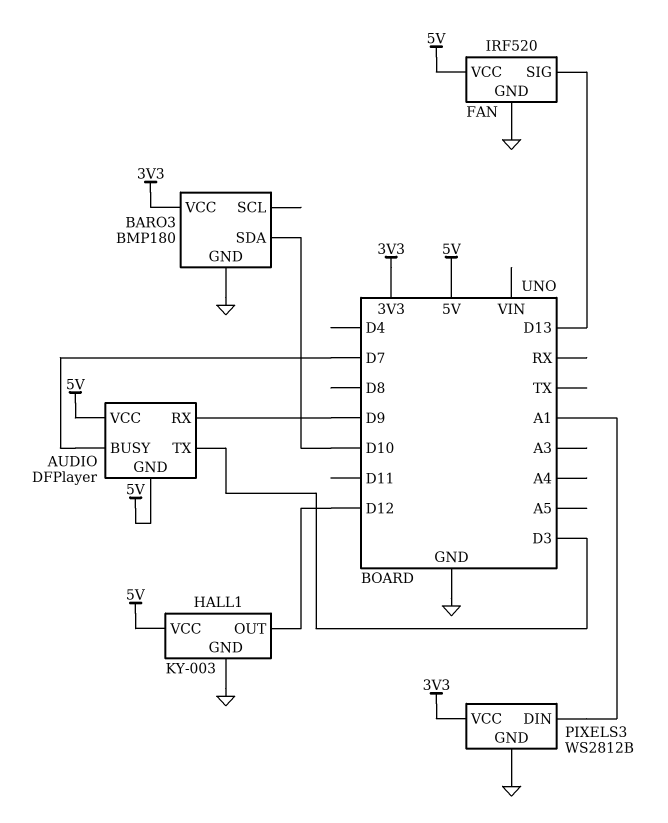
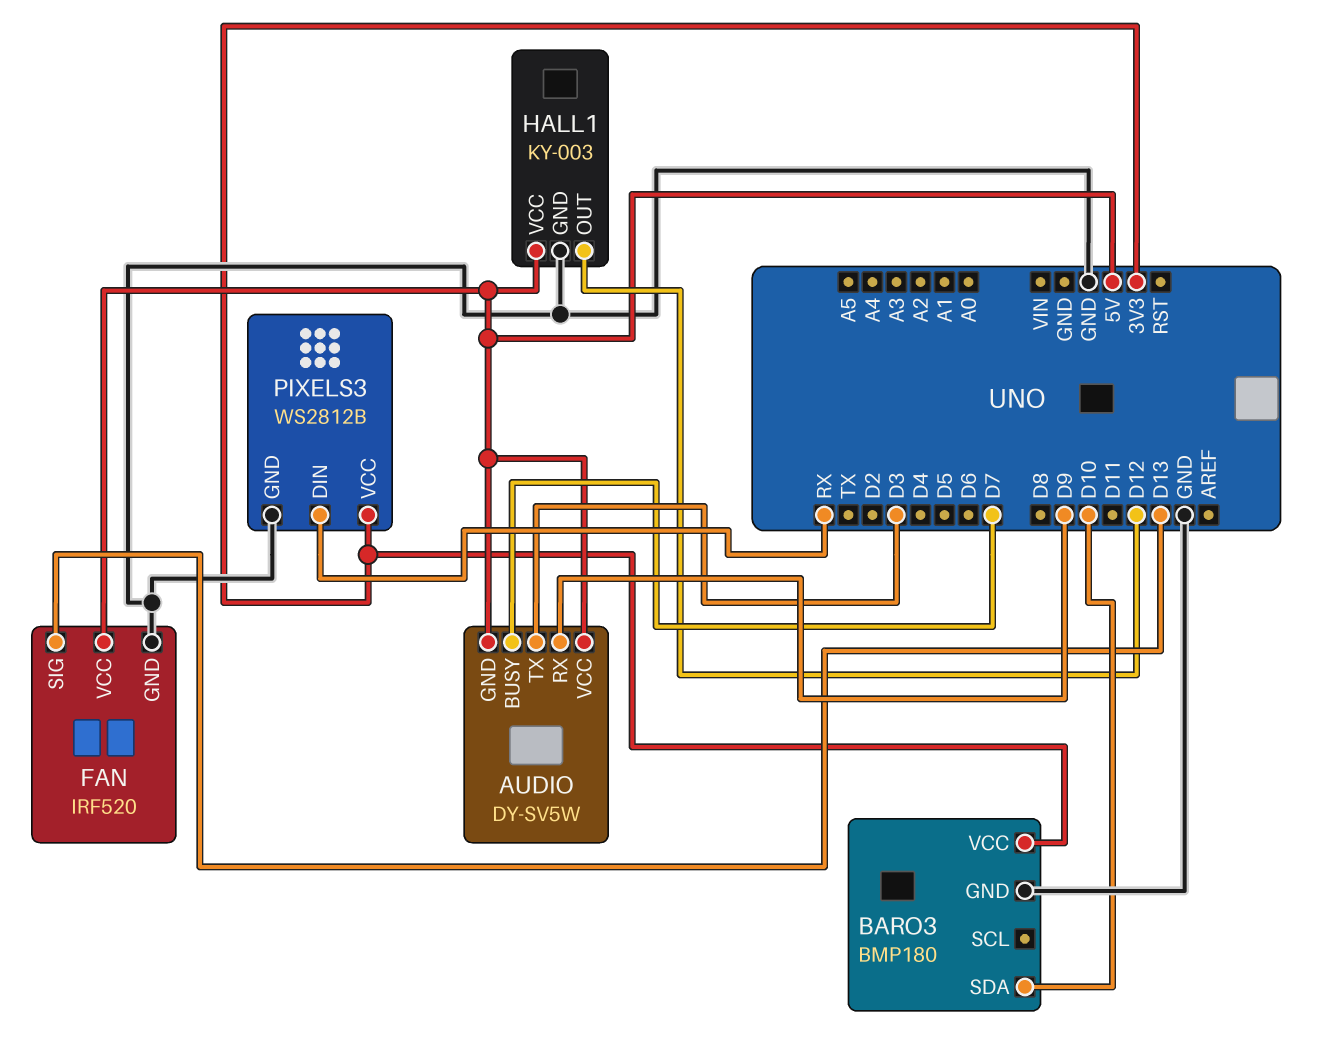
AUDIO: DFPlayer -> DY-SV5W
PIXELS3 pin DIN: A1 -> RX

